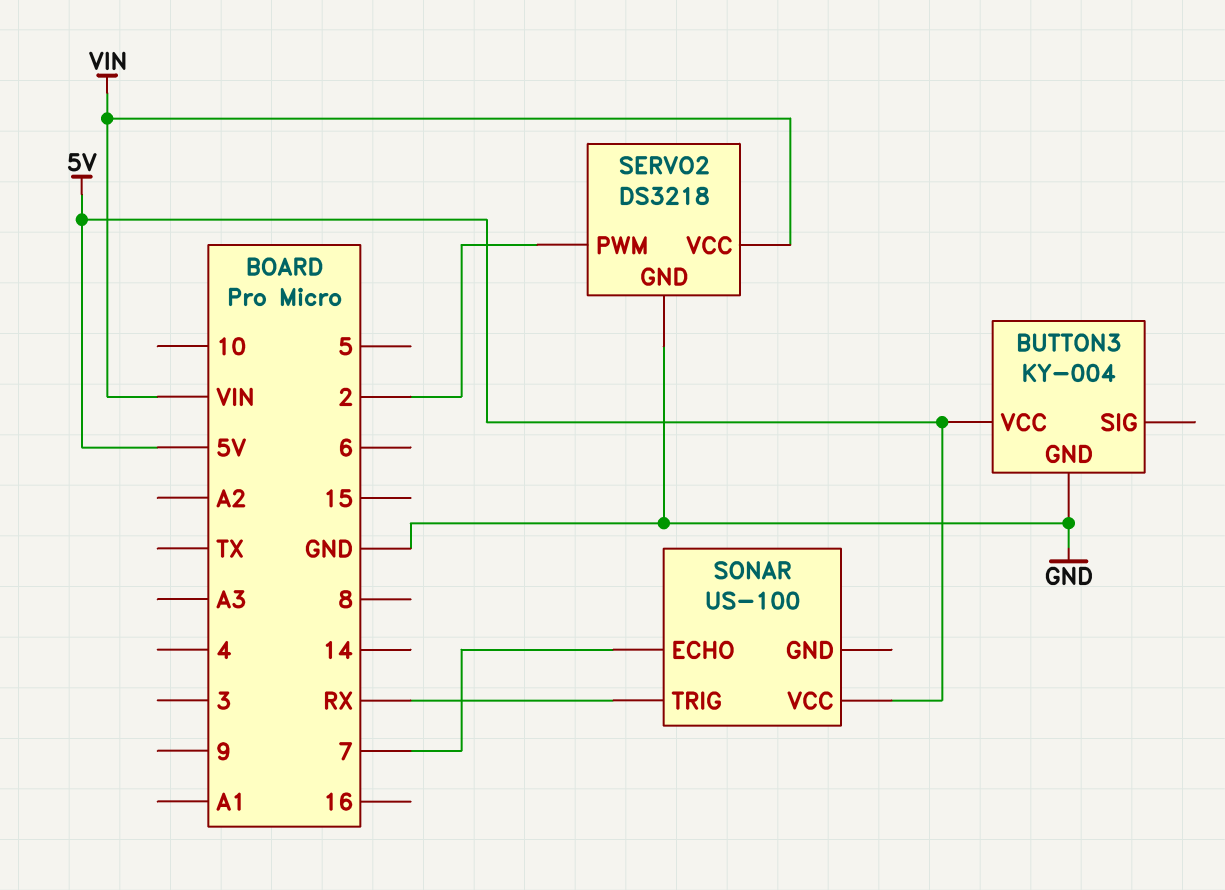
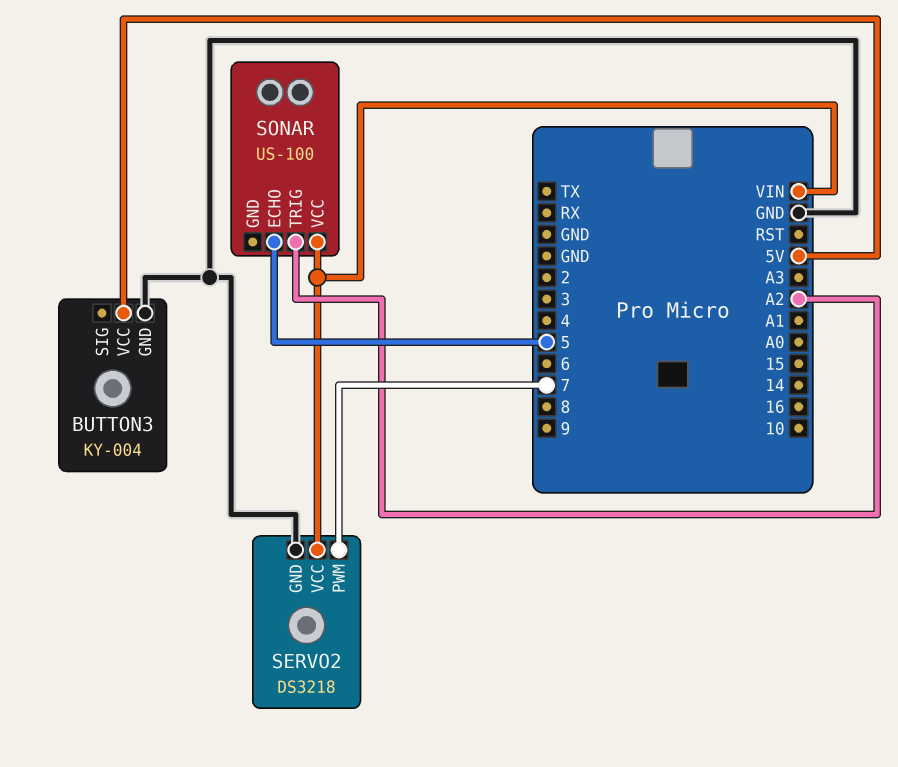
SERVO2 pin PWM: 2 -> 7
SONAR pin ECHO: 7 -> 5
SONAR pin TRIG: RX -> A2
SONAR pin VCC: 5V -> VIN

